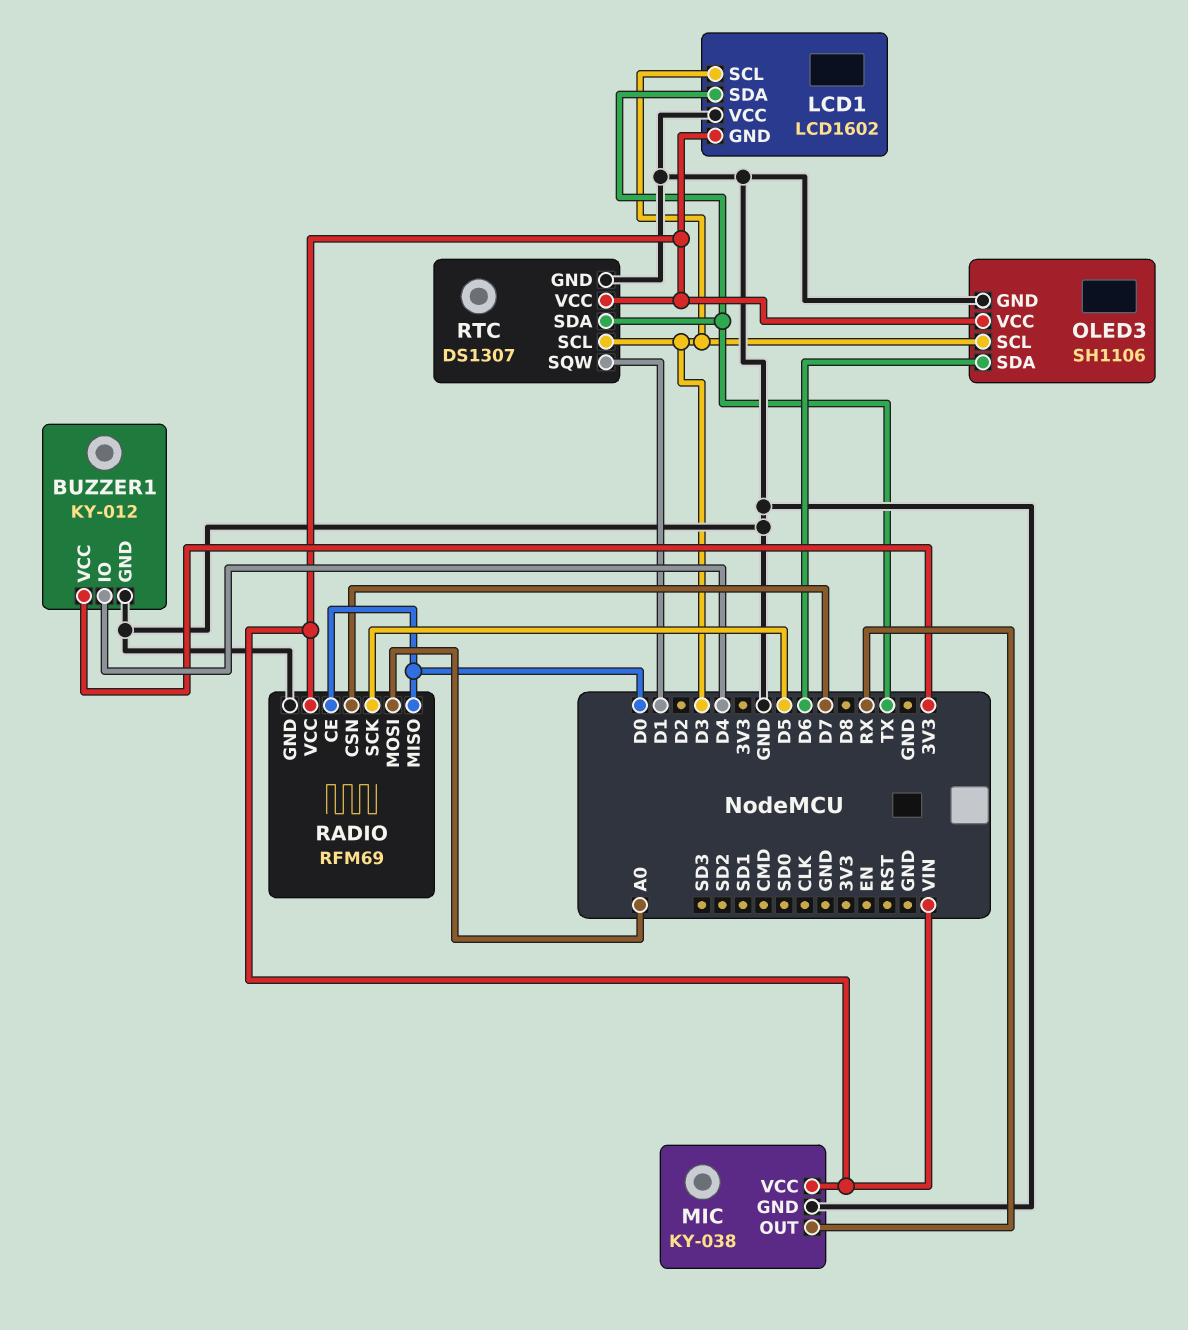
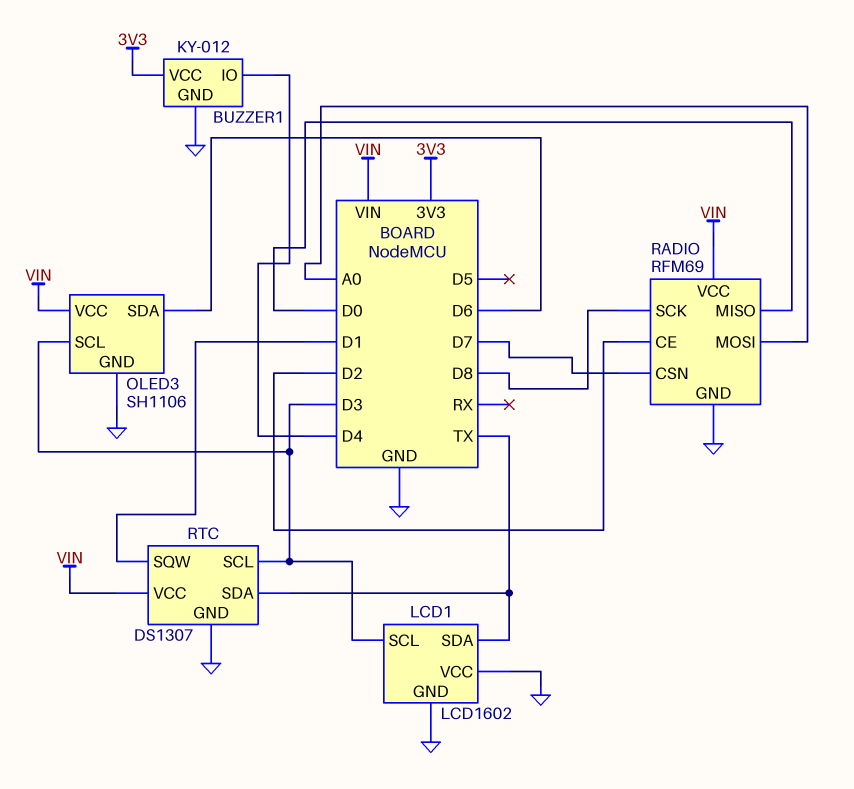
LCD1 pin GND: VIN -> GND
MIC: KY-038 -> none
MIC pin GND: GND -> none
MIC pin OUT: RX -> none
MIC pin VCC: VIN -> none
RADIO pin CE: D0 -> D2
RADIO pin SCK: D5 -> D8

